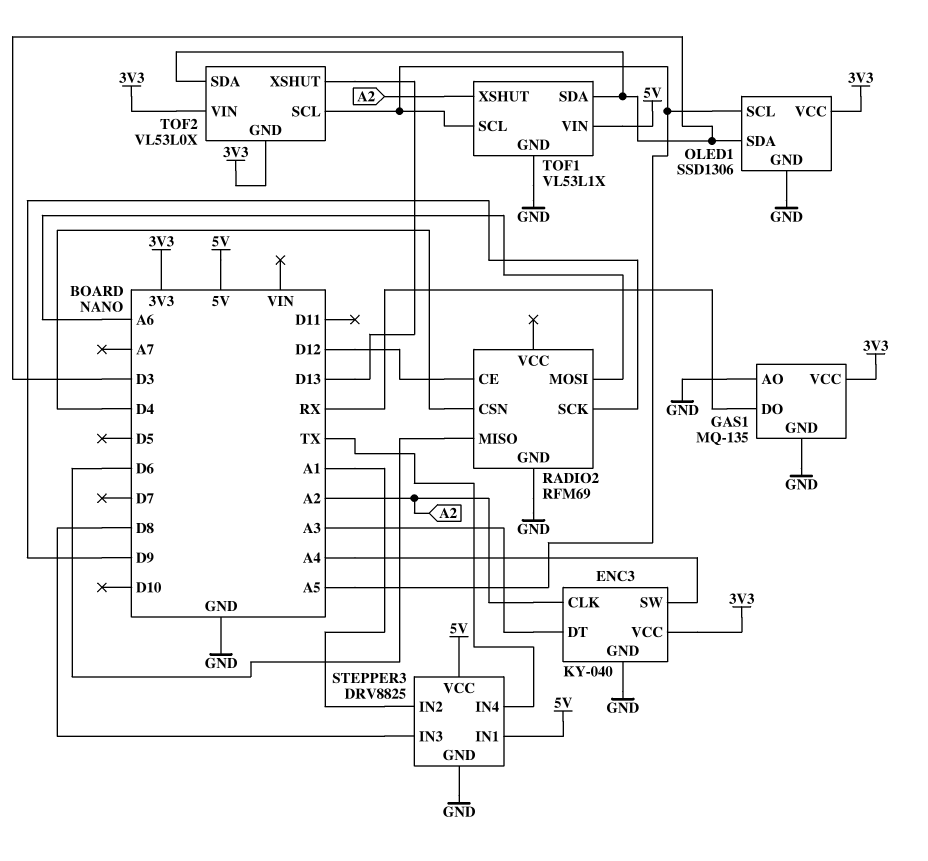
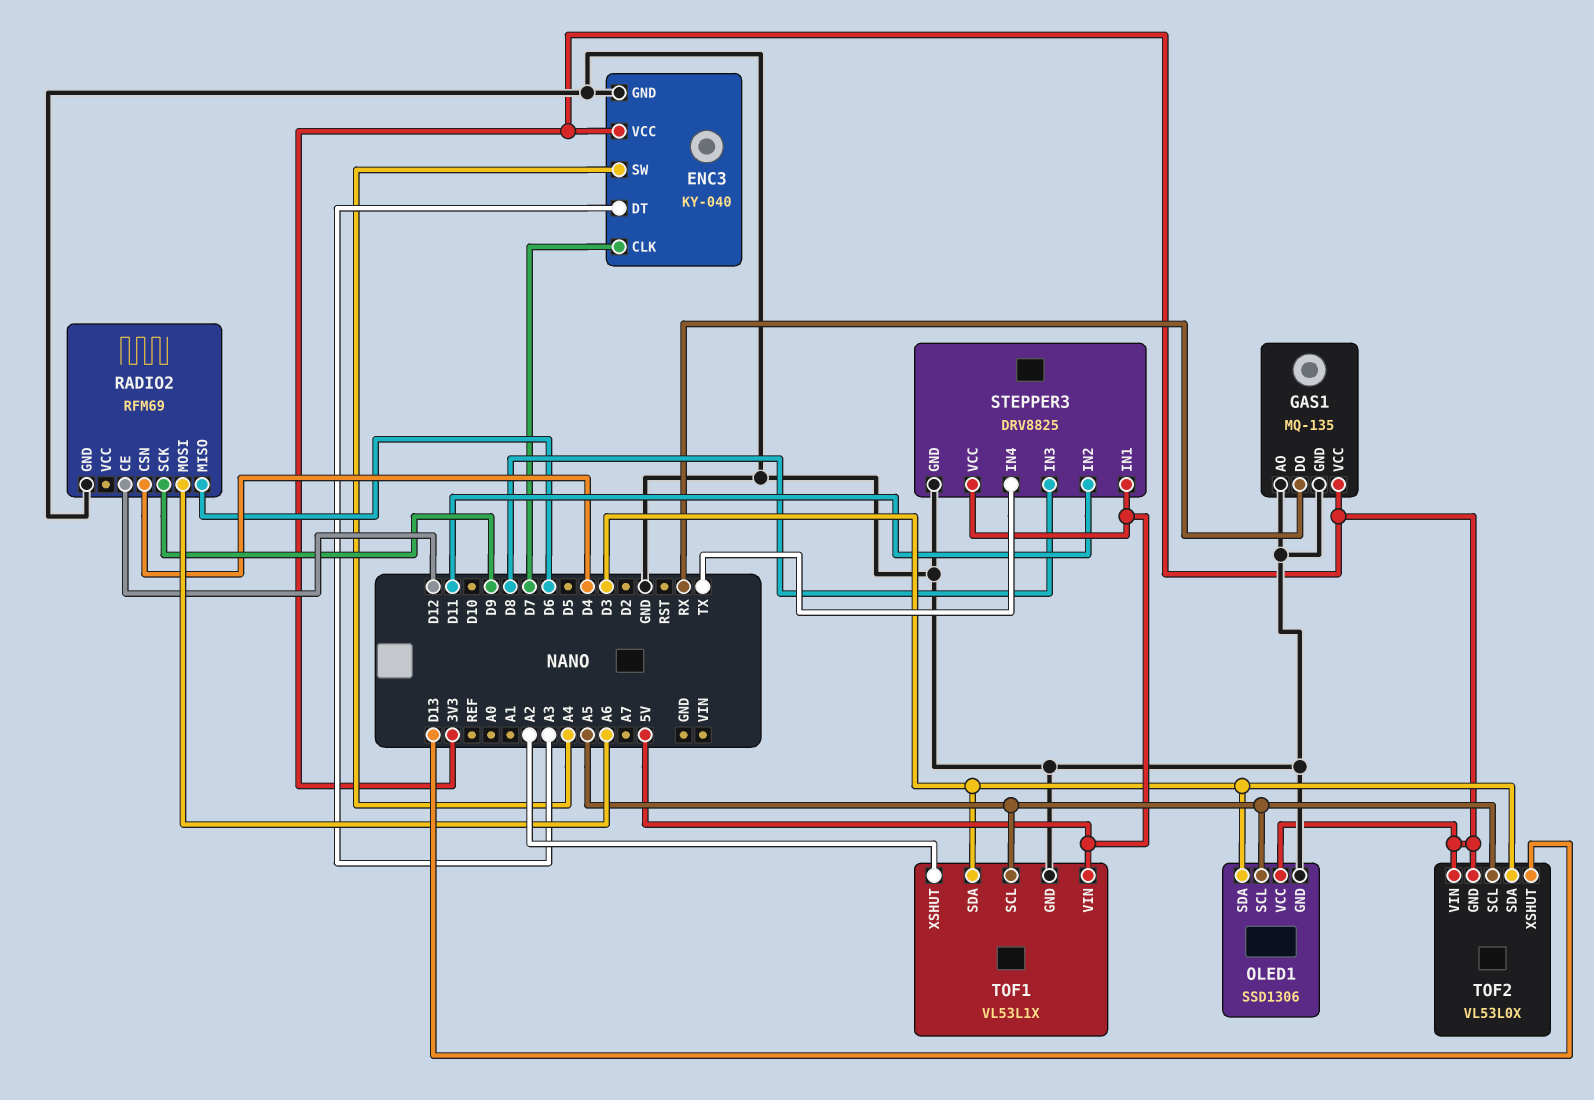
ENC3 pin CLK: A2 -> D7
STEPPER3 pin IN2: A1 -> D11

